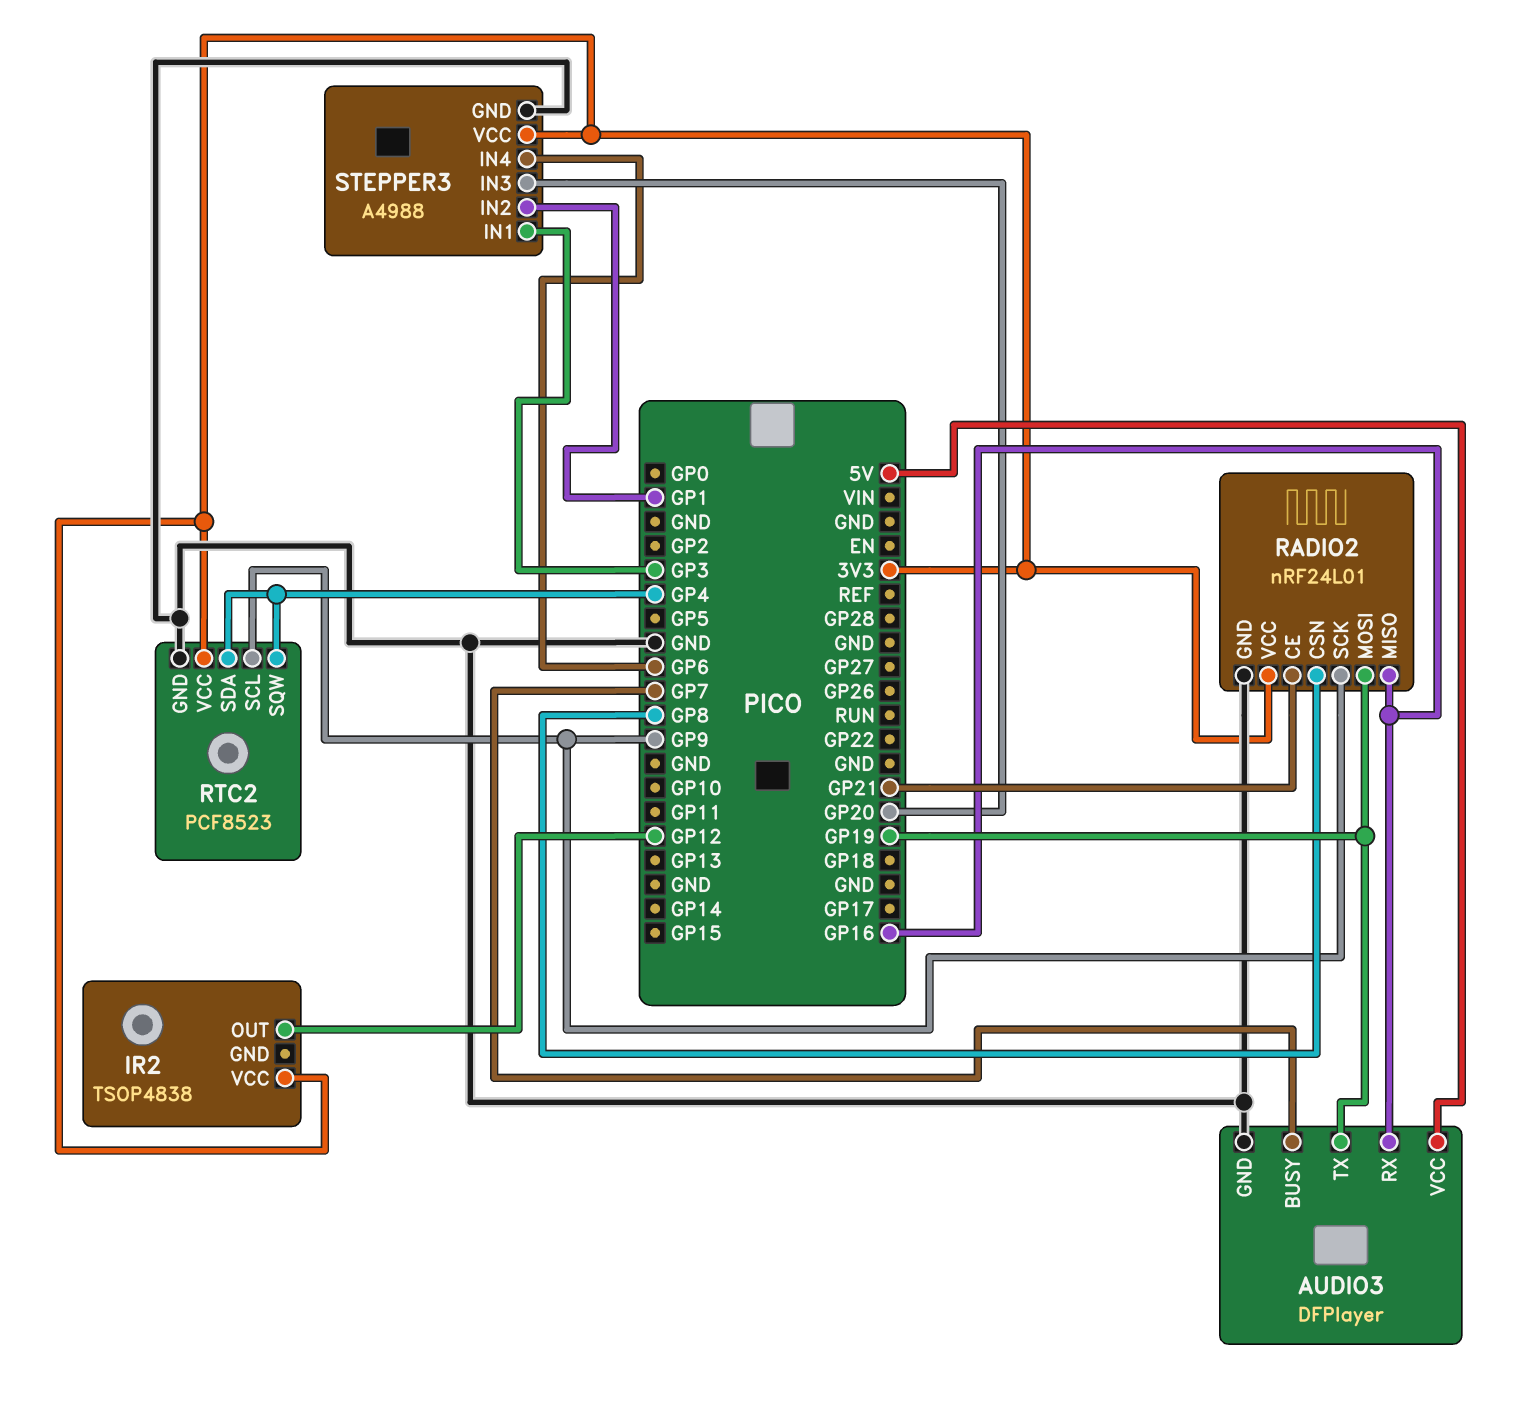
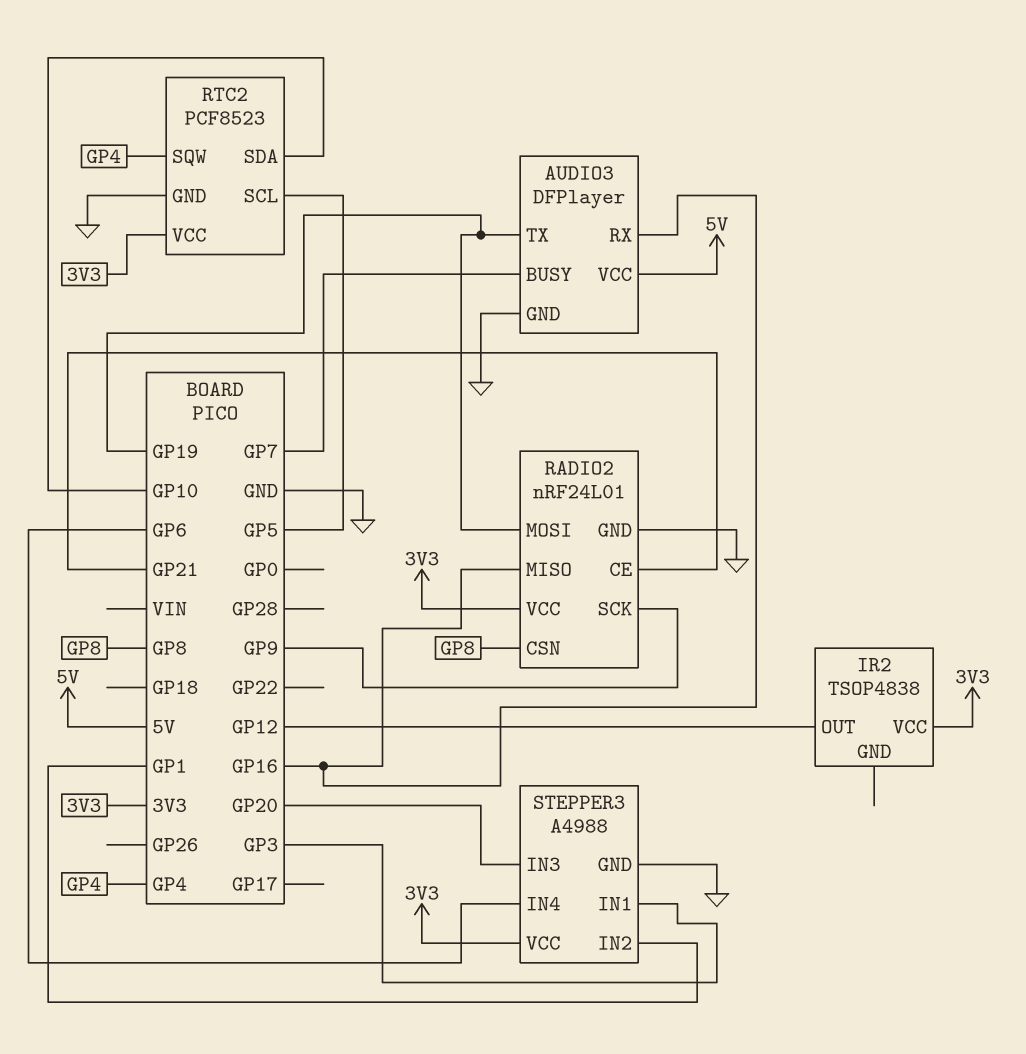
RTC2 pin SCL: GP9 -> GP5
RTC2 pin SDA: GP4 -> GP10

